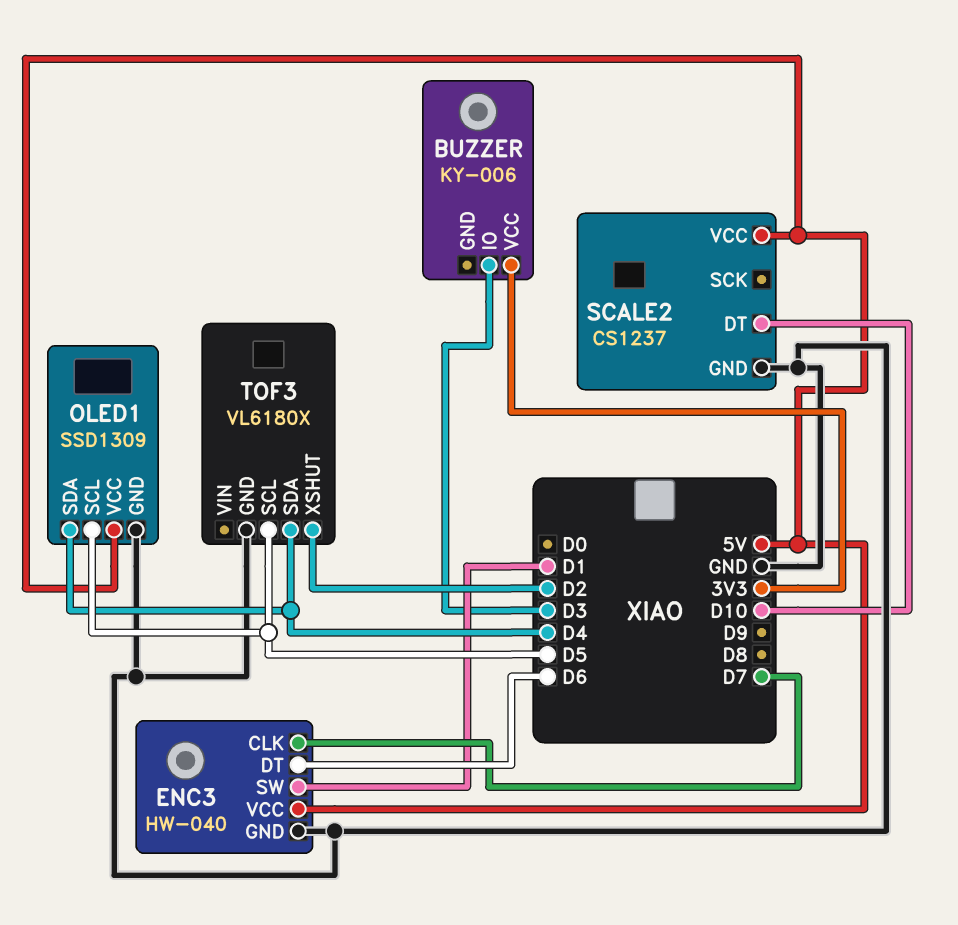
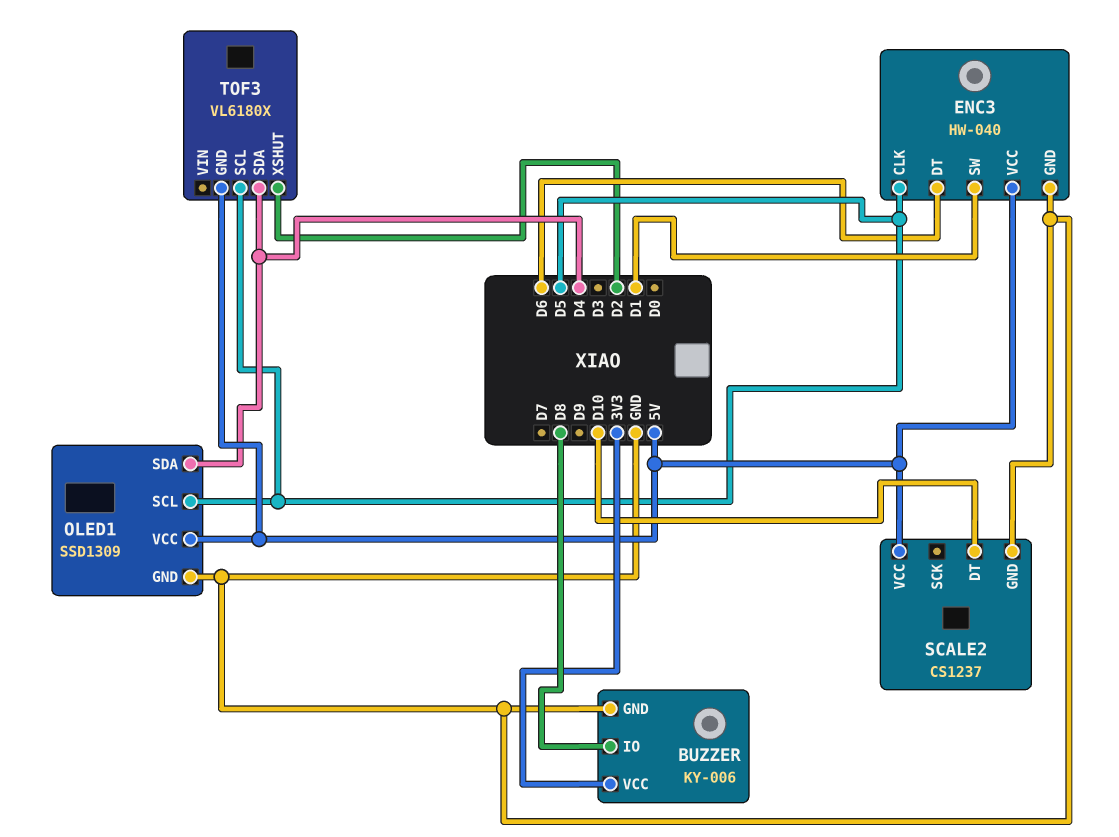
BUZZER pin GND: none -> GND
BUZZER pin IO: D3 -> D8
ENC3 pin CLK: D7 -> D5
TOF3 pin GND: GND -> 5V

